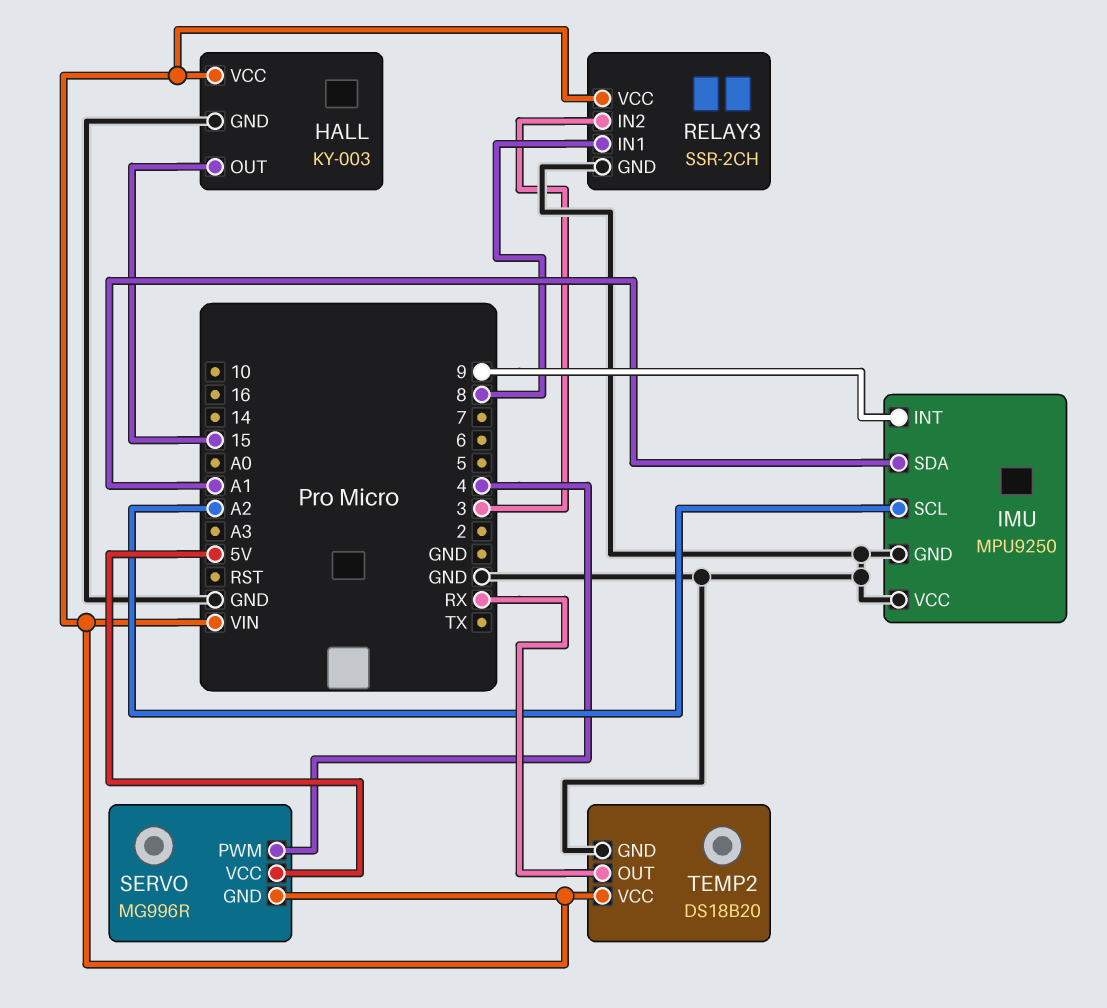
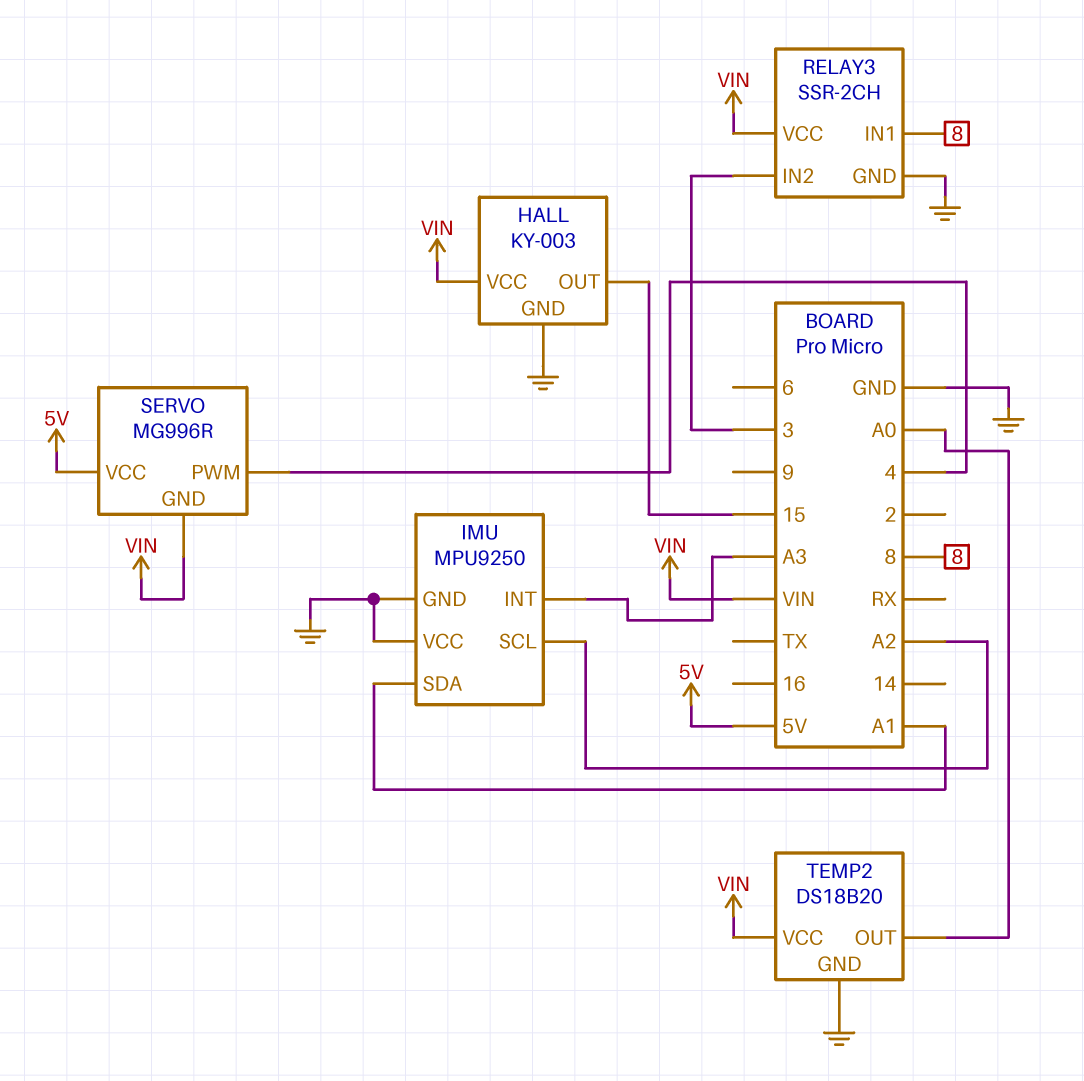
IMU pin INT: 9 -> A3
TEMP2 pin OUT: RX -> A0

